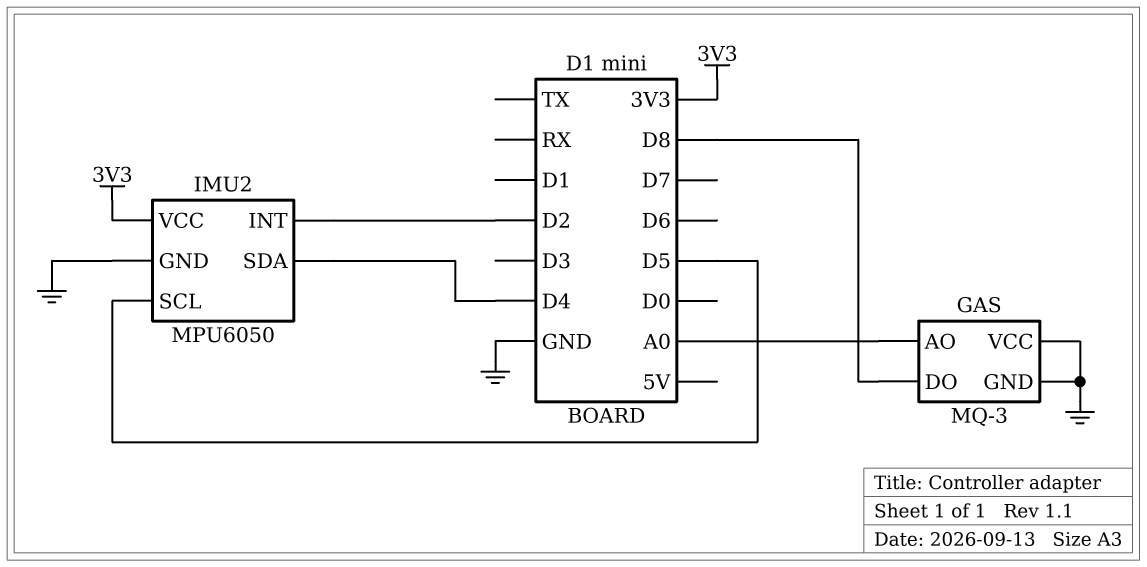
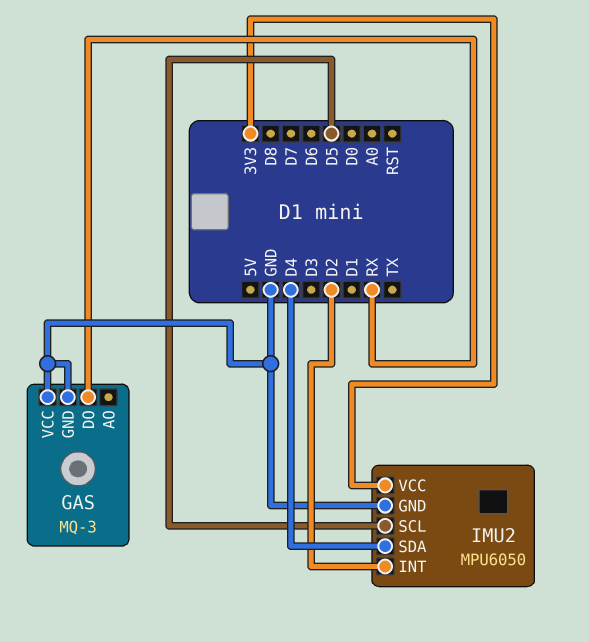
GAS pin AO: A0 -> none
GAS pin DO: D8 -> RX

